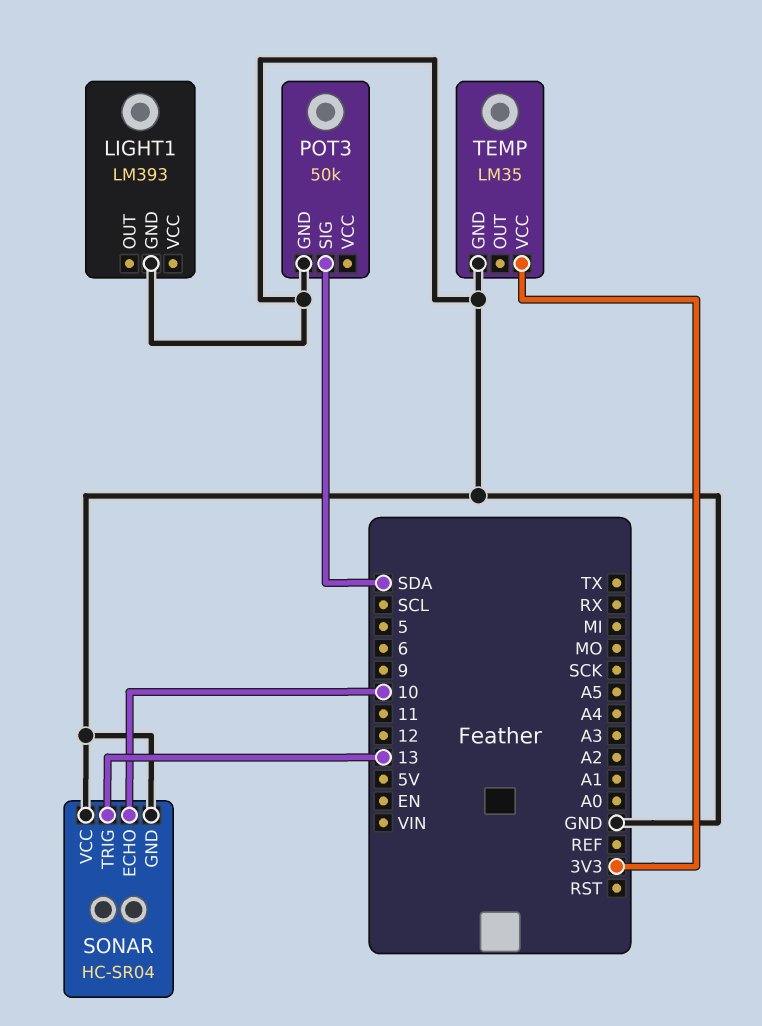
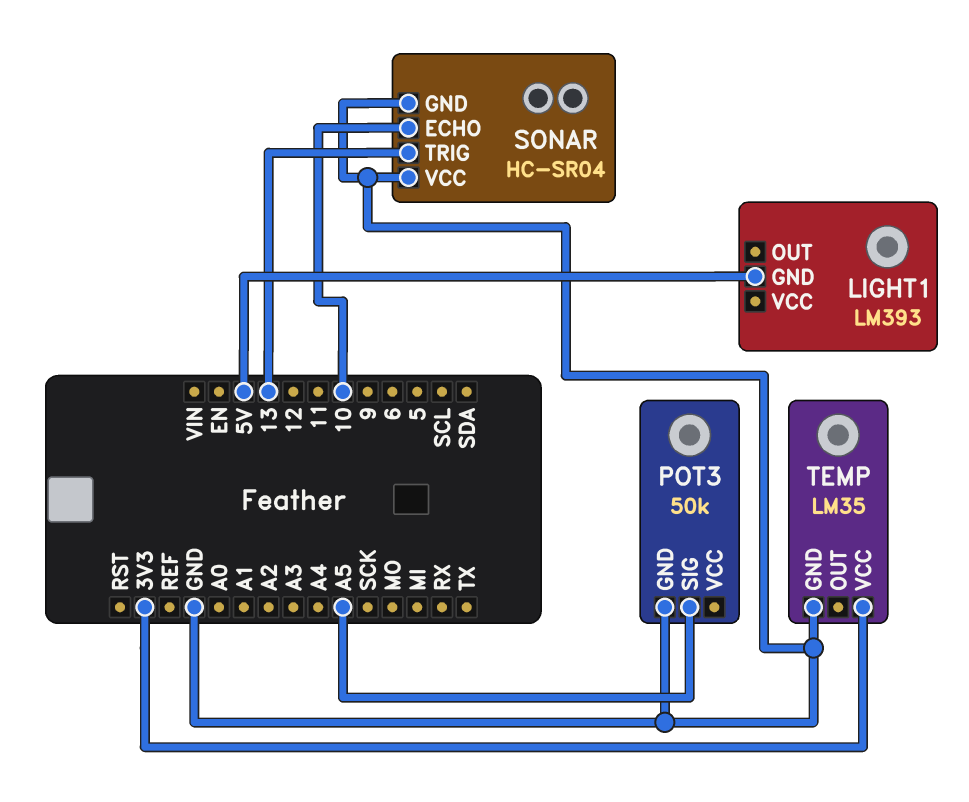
LIGHT1 pin GND: GND -> 5V
POT3 pin SIG: SDA -> A5

